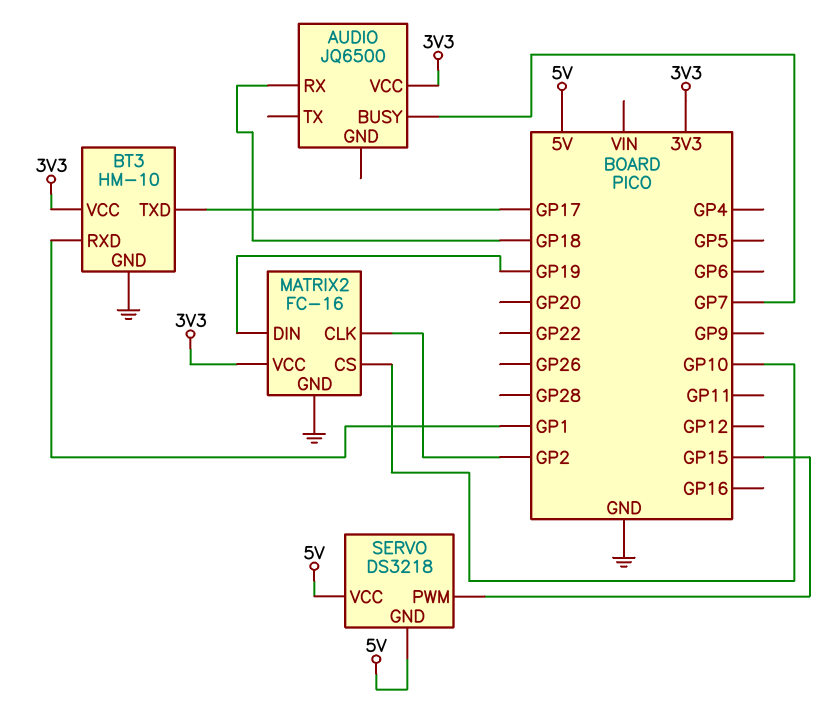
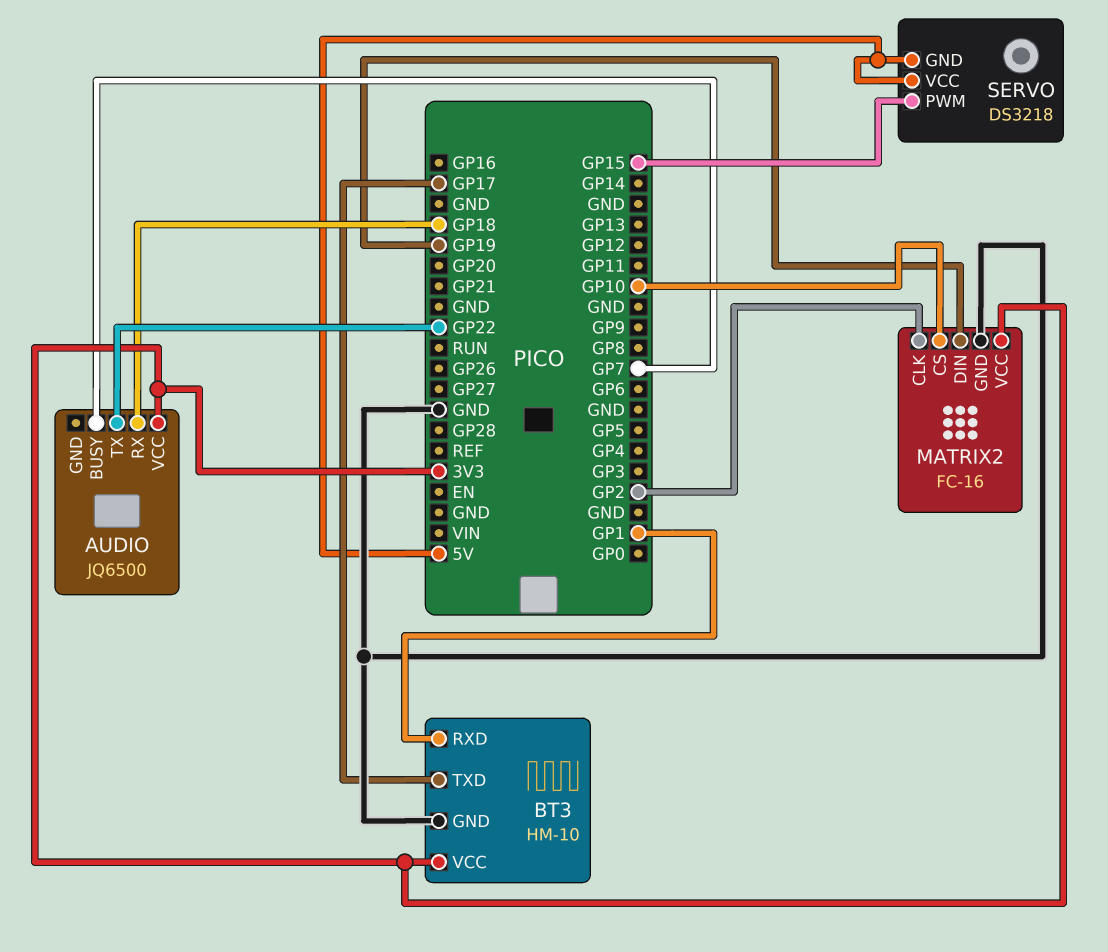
AUDIO pin TX: none -> GP22

